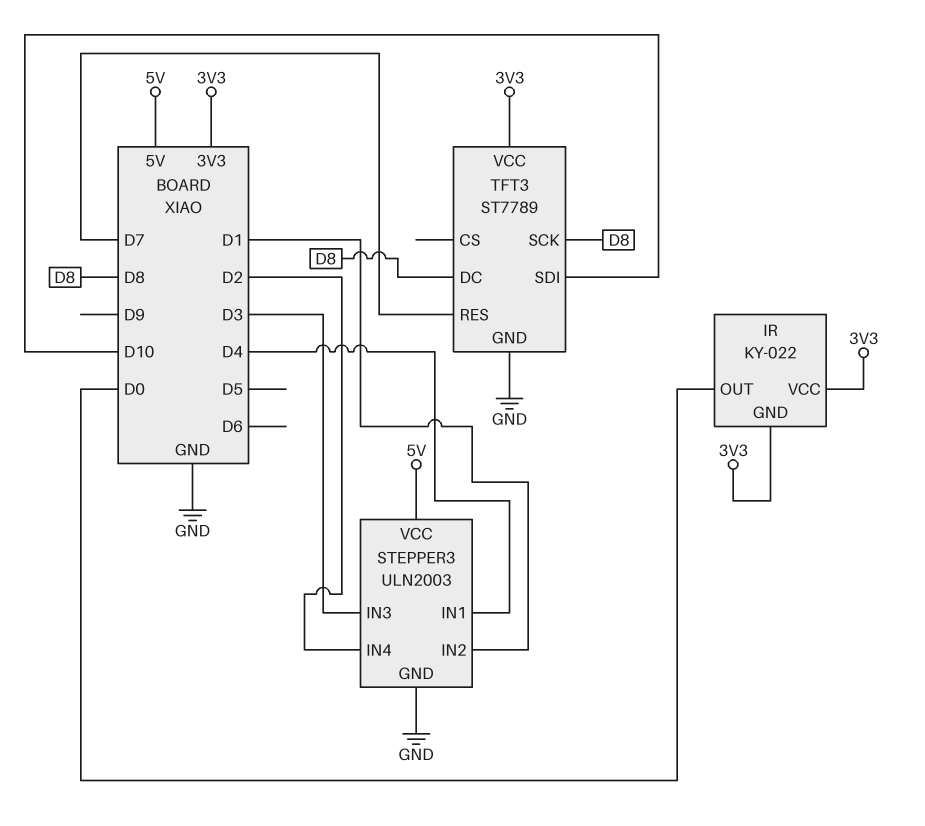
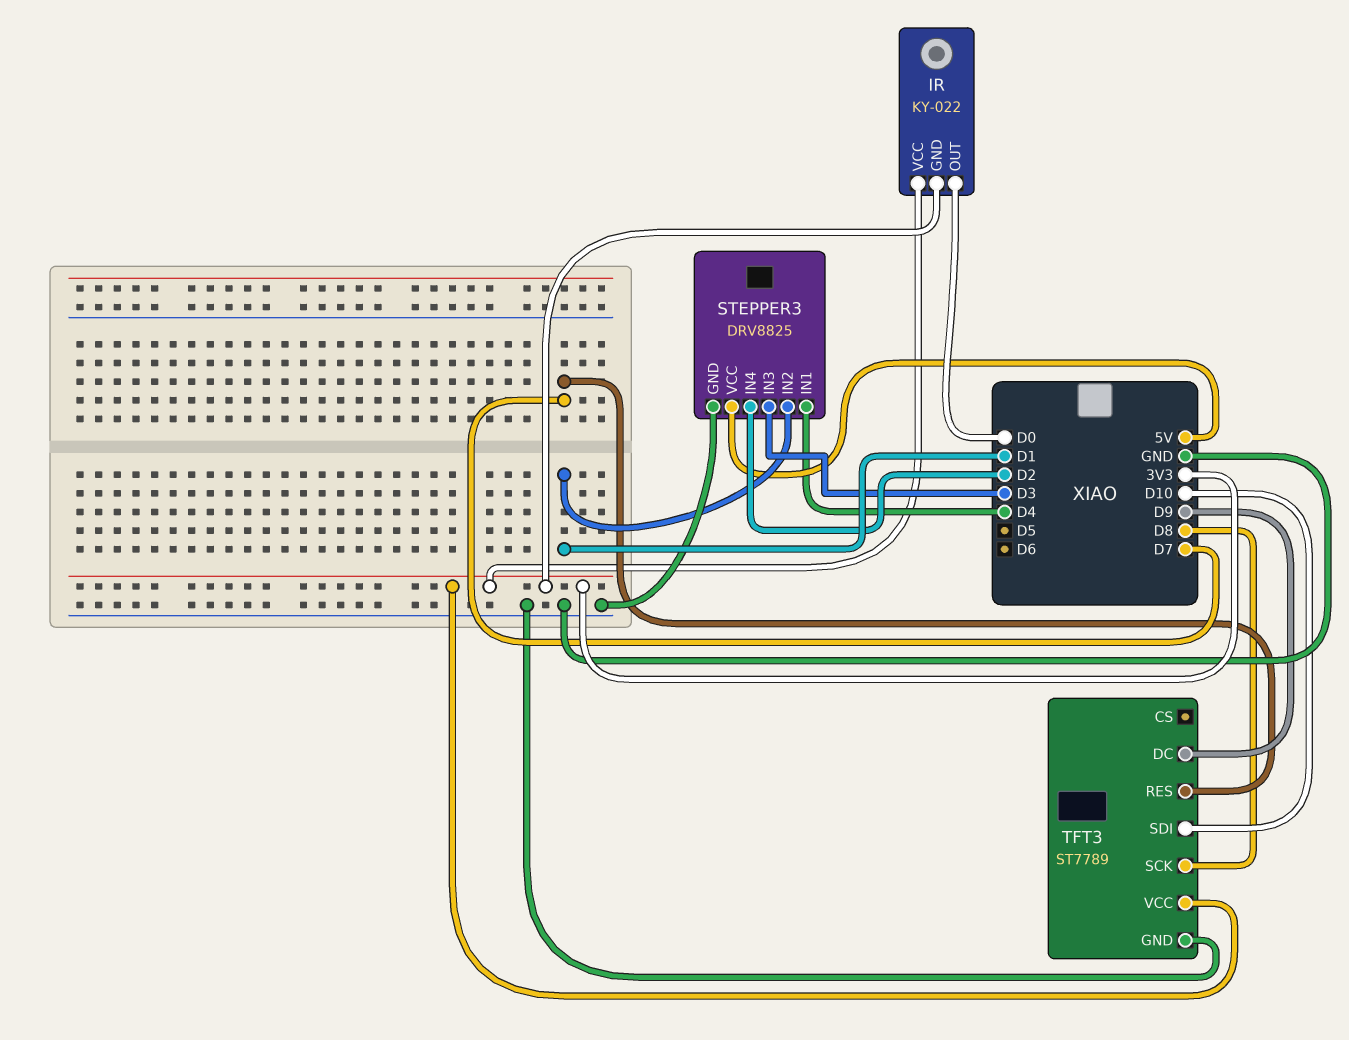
STEPPER3: ULN2003 -> DRV8825
TFT3 pin DC: D8 -> D9

